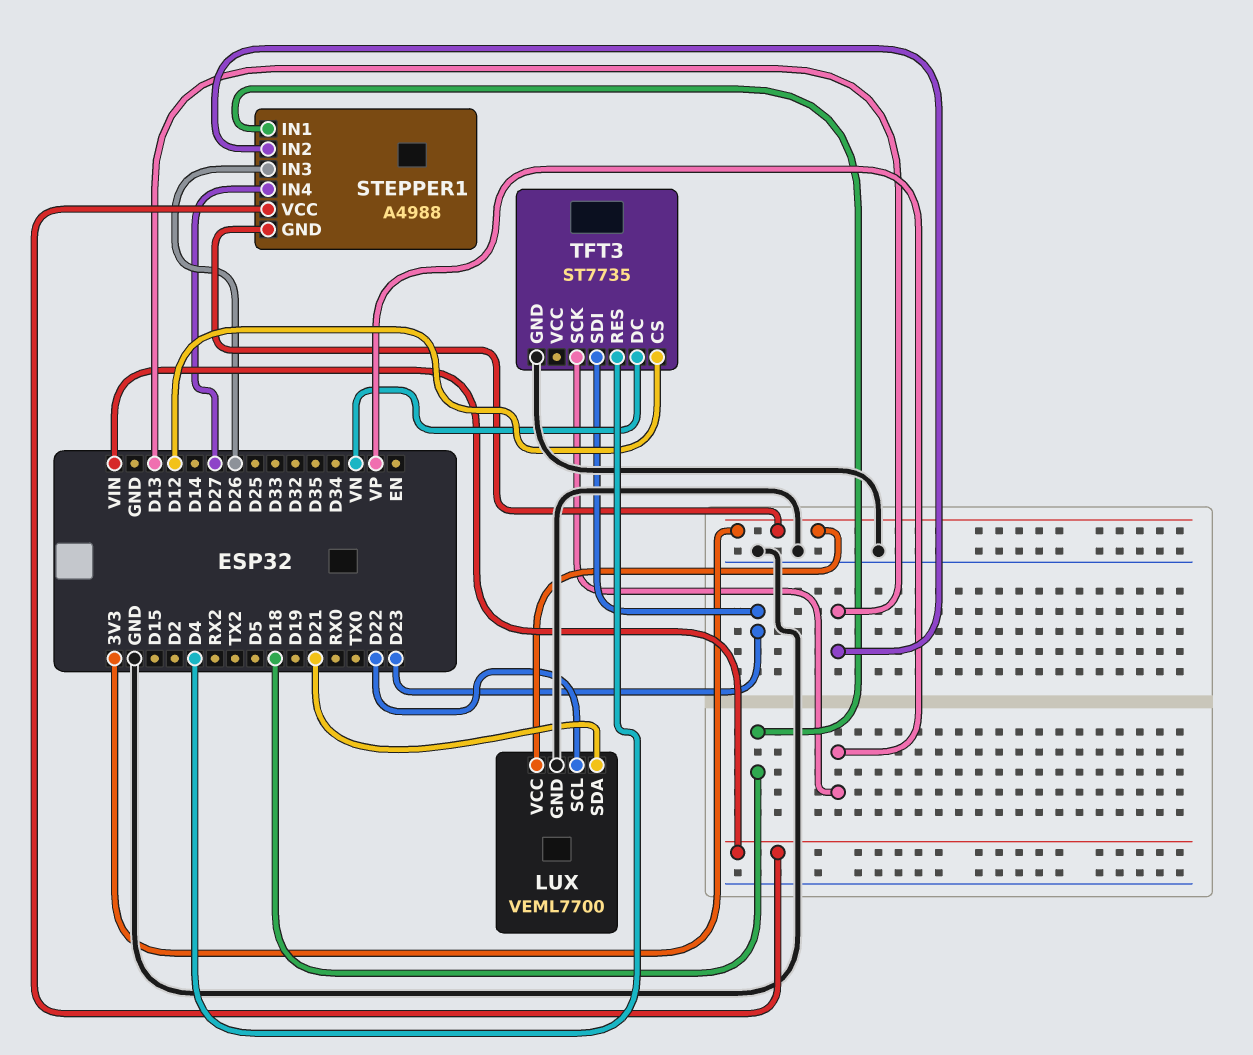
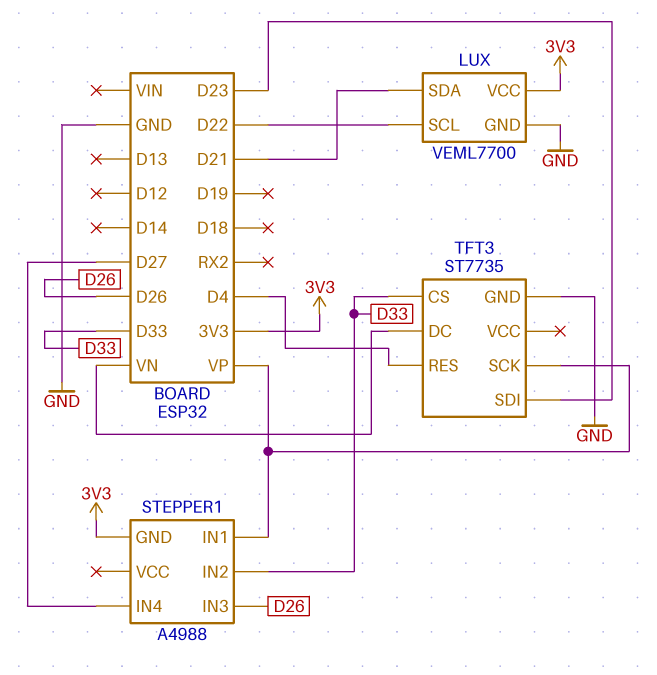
STEPPER1 pin IN1: D18 -> VP
STEPPER1 pin IN2: D13 -> D33
STEPPER1 pin VCC: VIN -> none
TFT3 pin CS: D12 -> D33

